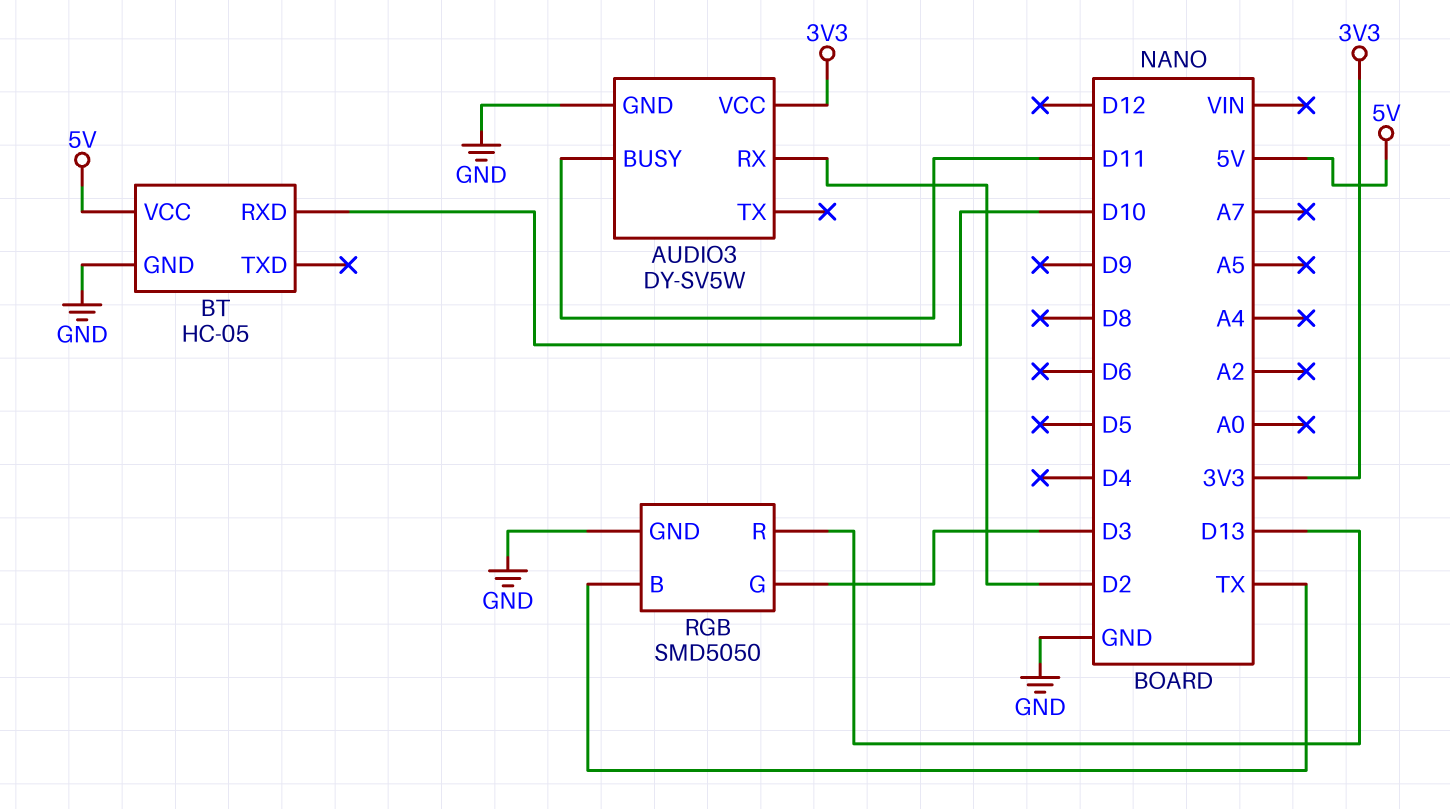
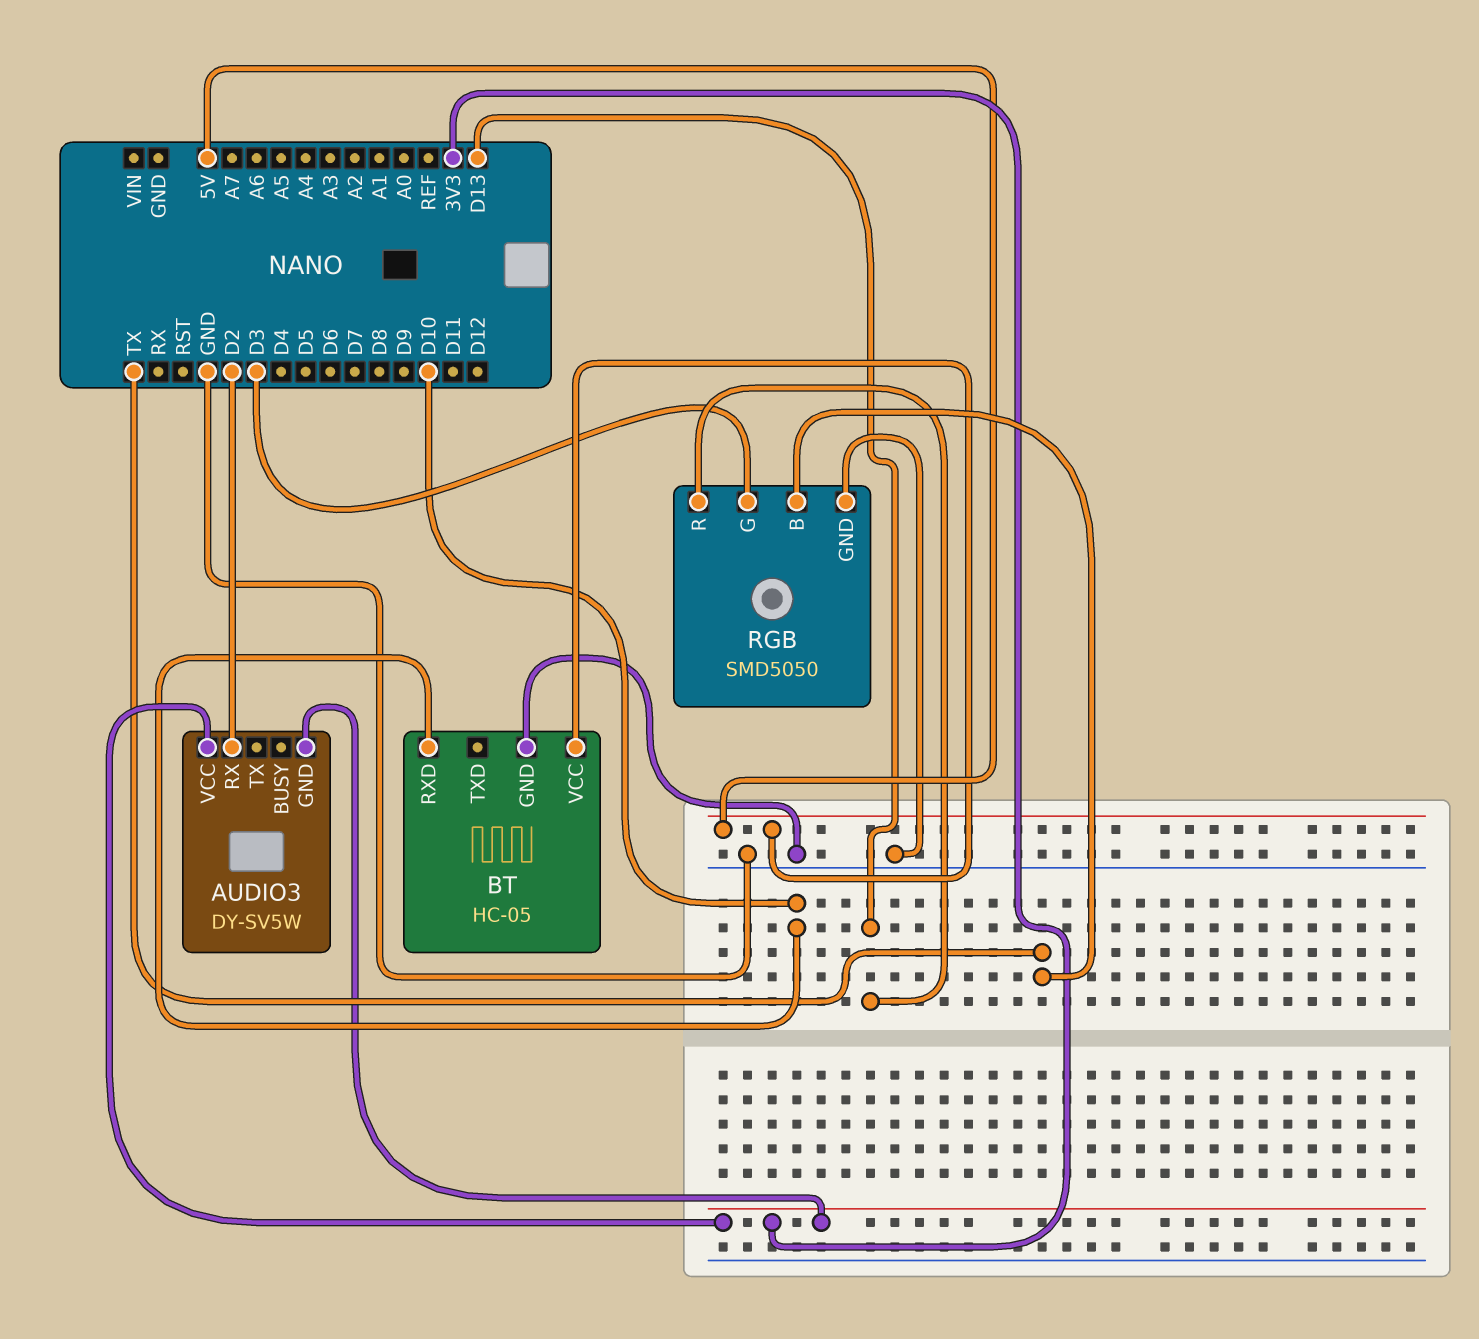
AUDIO3 pin BUSY: D11 -> none
AUDIO3 pin GND: GND -> 3V3

